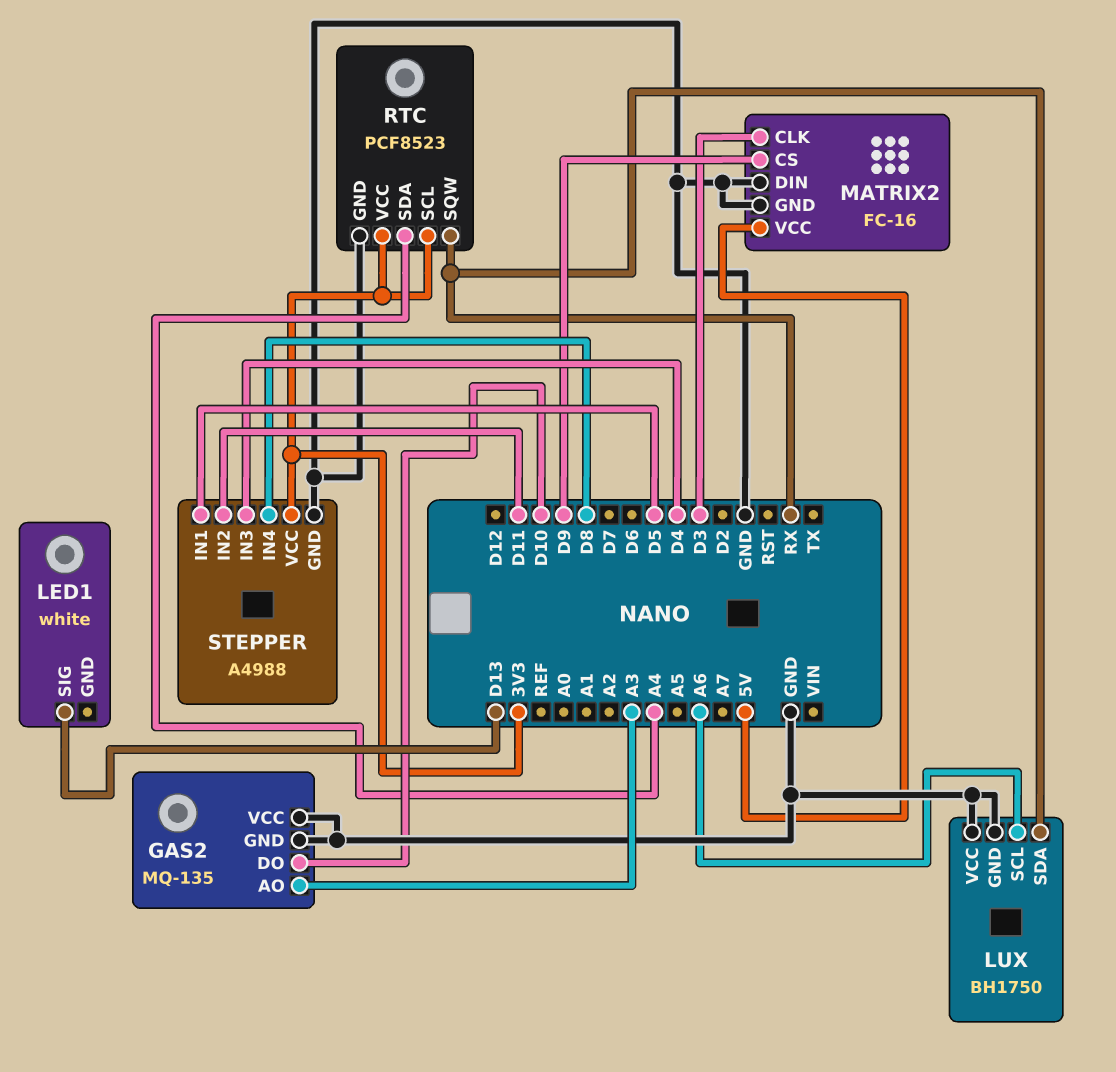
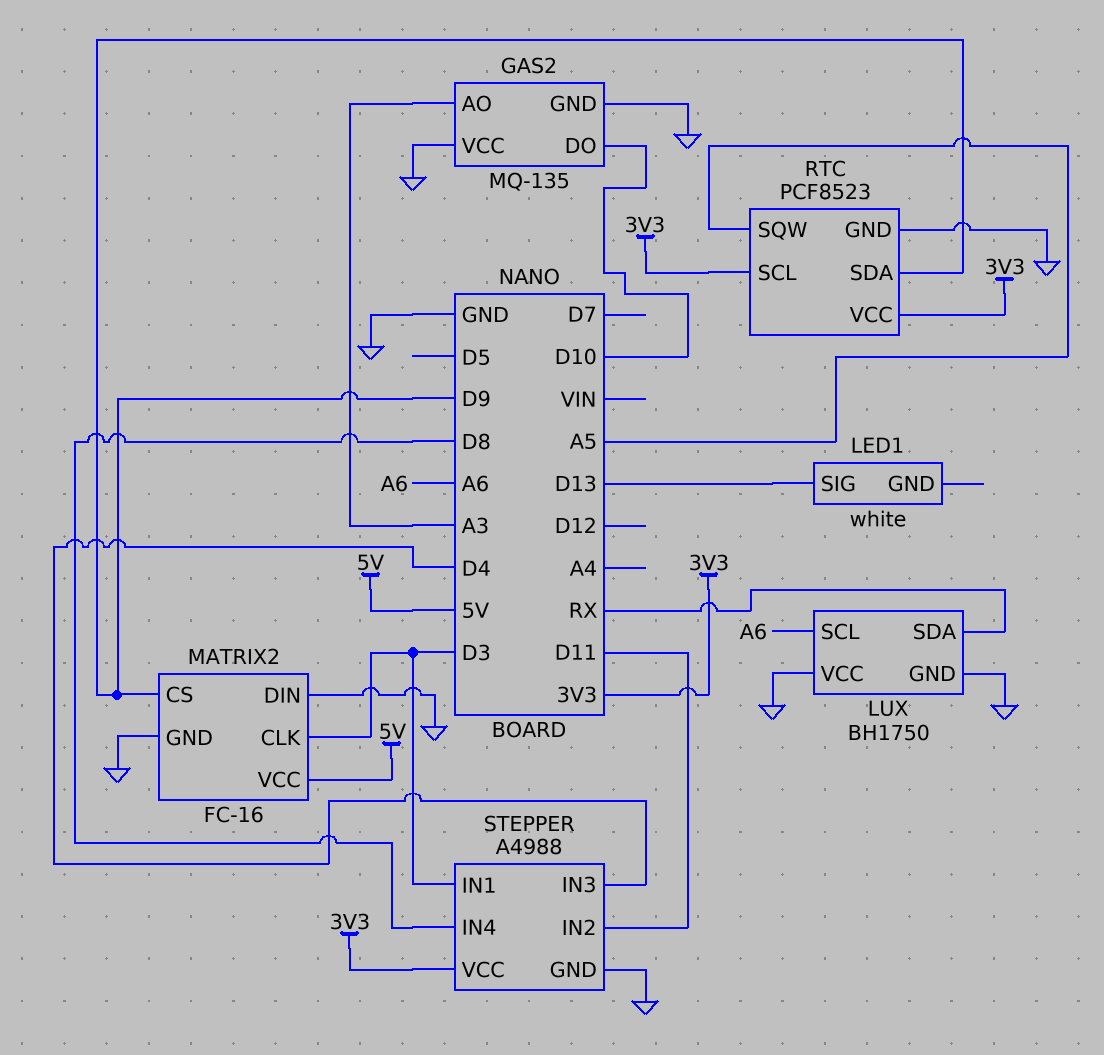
RTC pin SDA: A4 -> D9
RTC pin SQW: RX -> A5
STEPPER pin IN1: D5 -> D3

